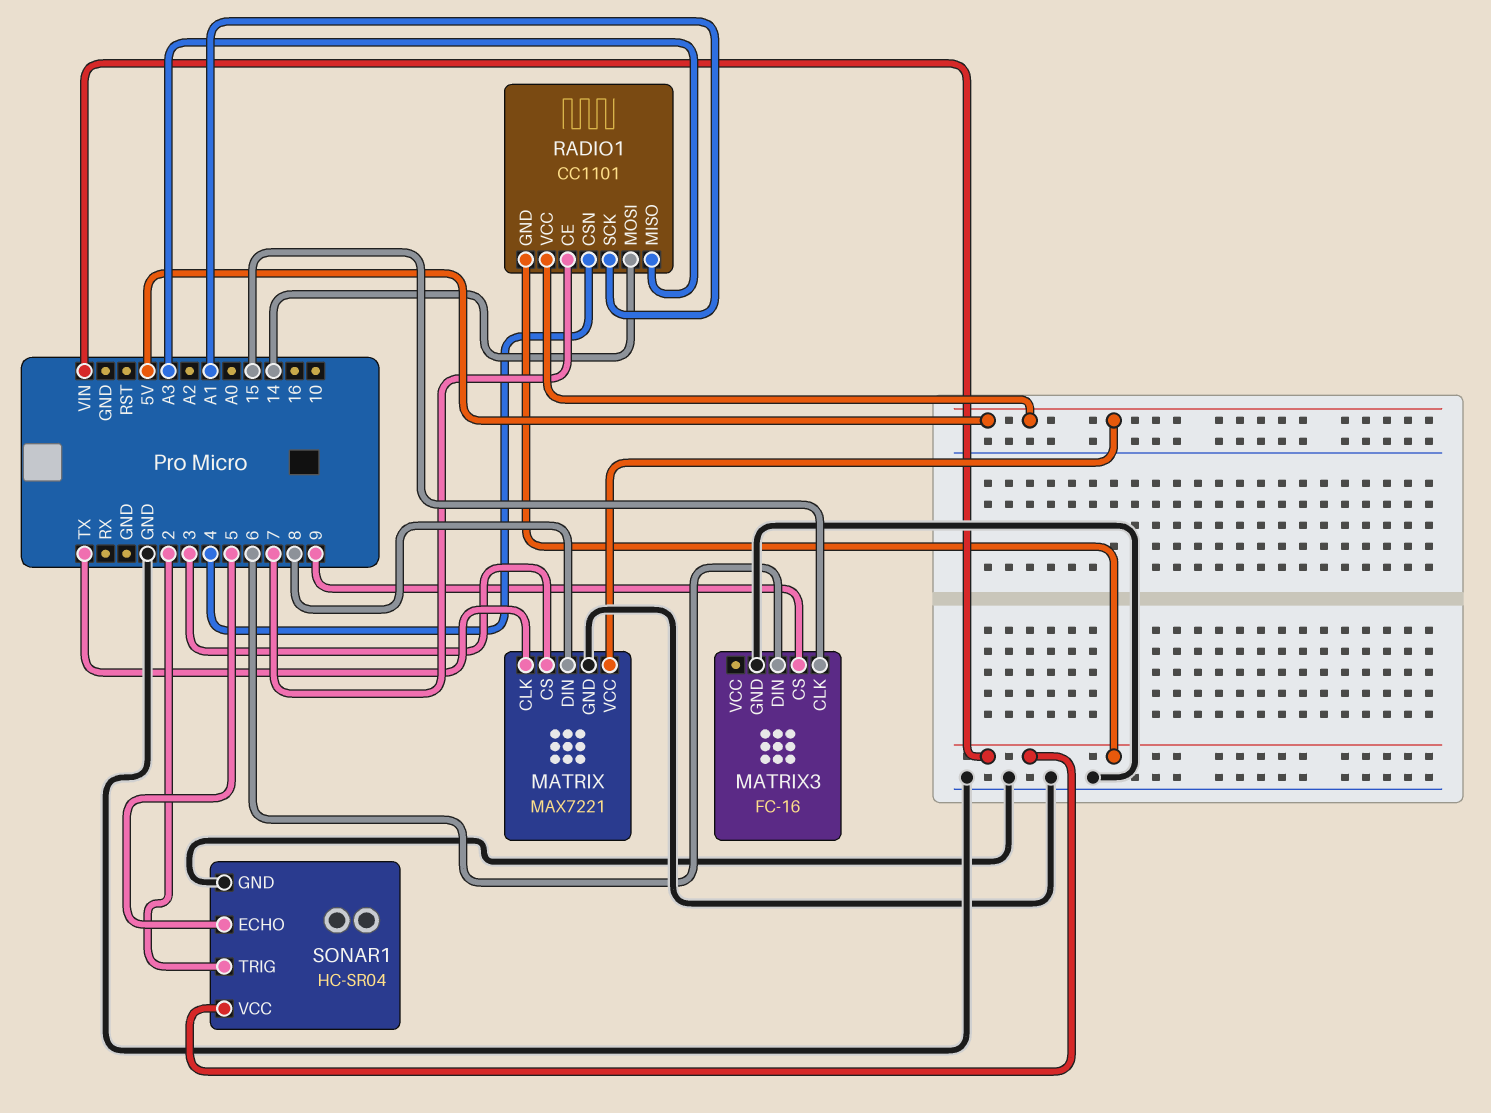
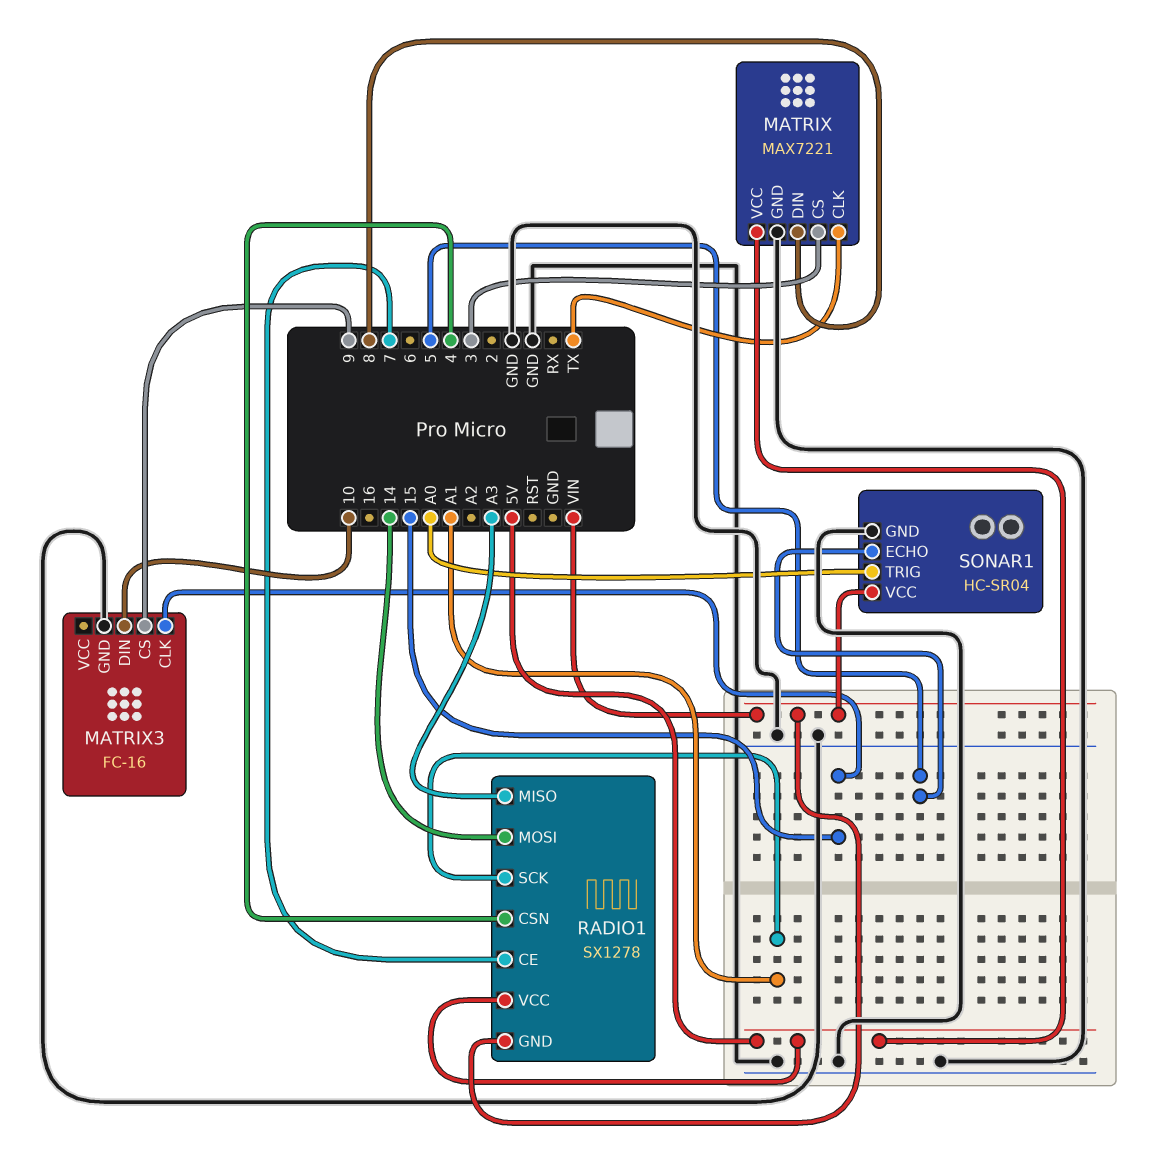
MATRIX3 pin DIN: 6 -> 10
RADIO1: CC1101 -> SX1278
SONAR1 pin TRIG: 2 -> A0

